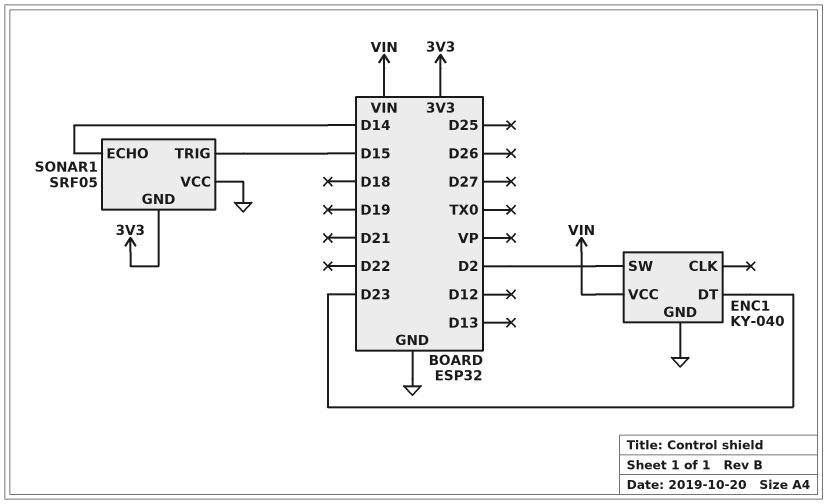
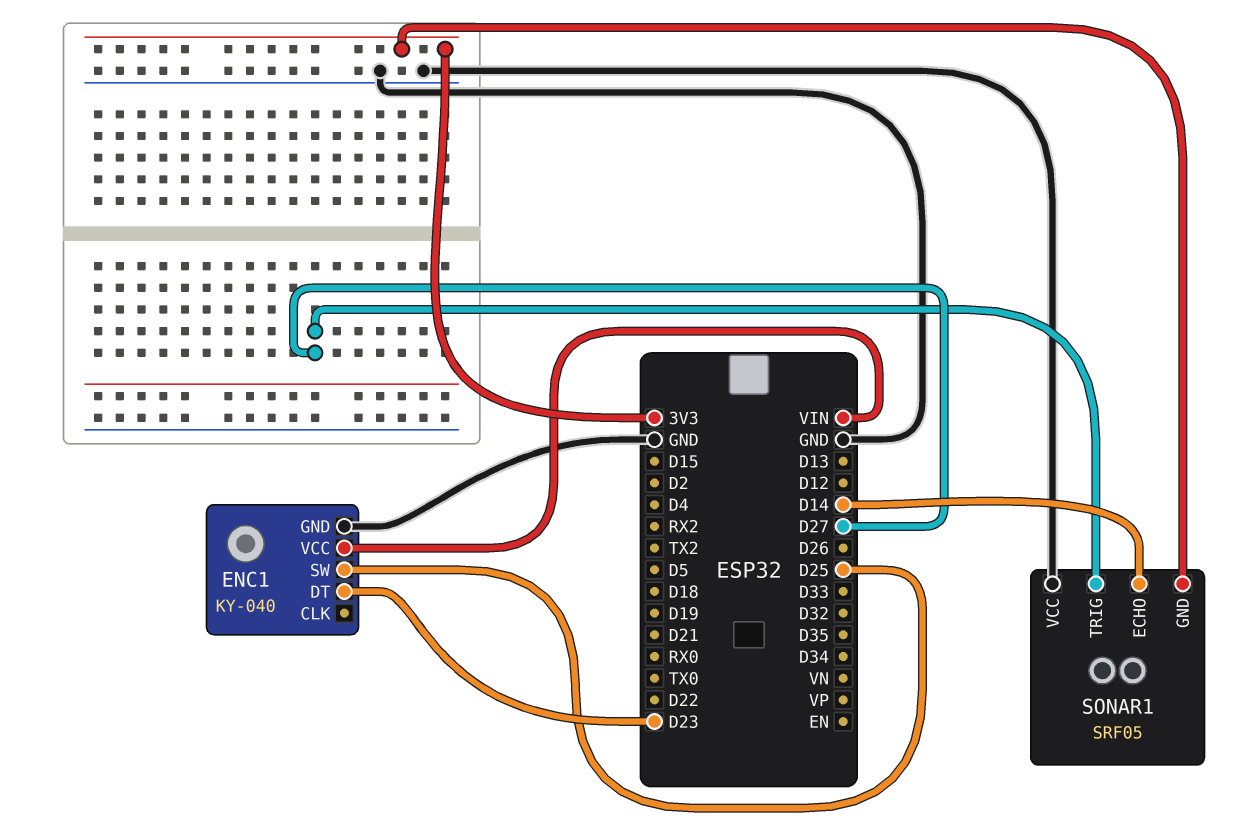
ENC1 pin SW: D2 -> D25
SONAR1 pin TRIG: D15 -> D27

